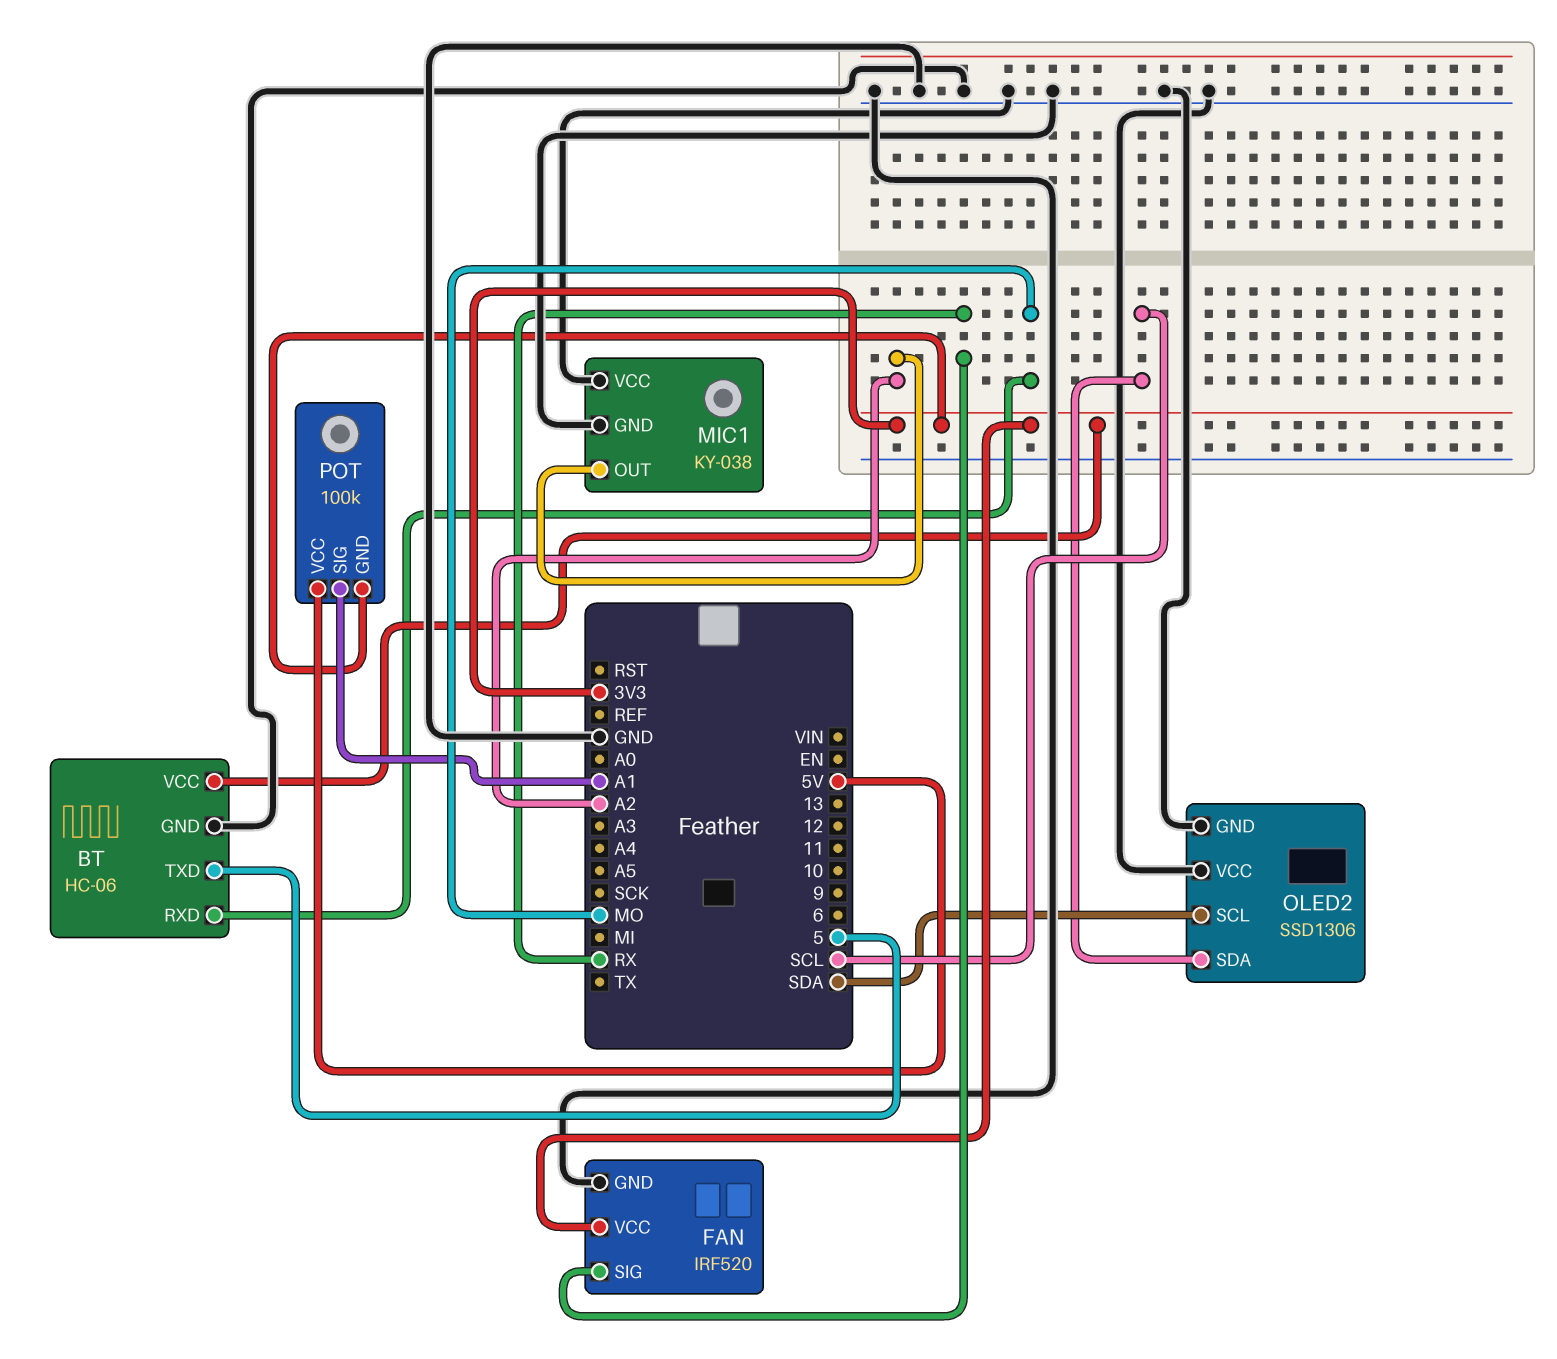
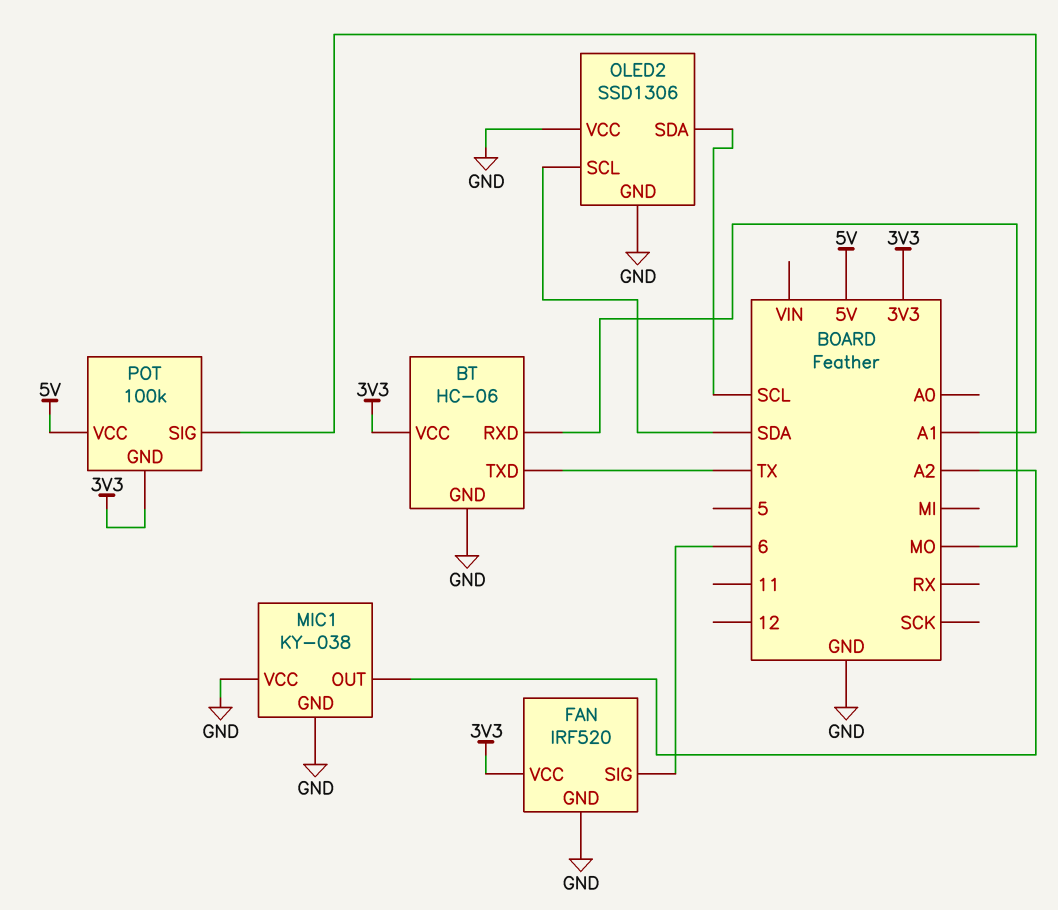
BT pin TXD: 5 -> TX
FAN pin SIG: RX -> 6

